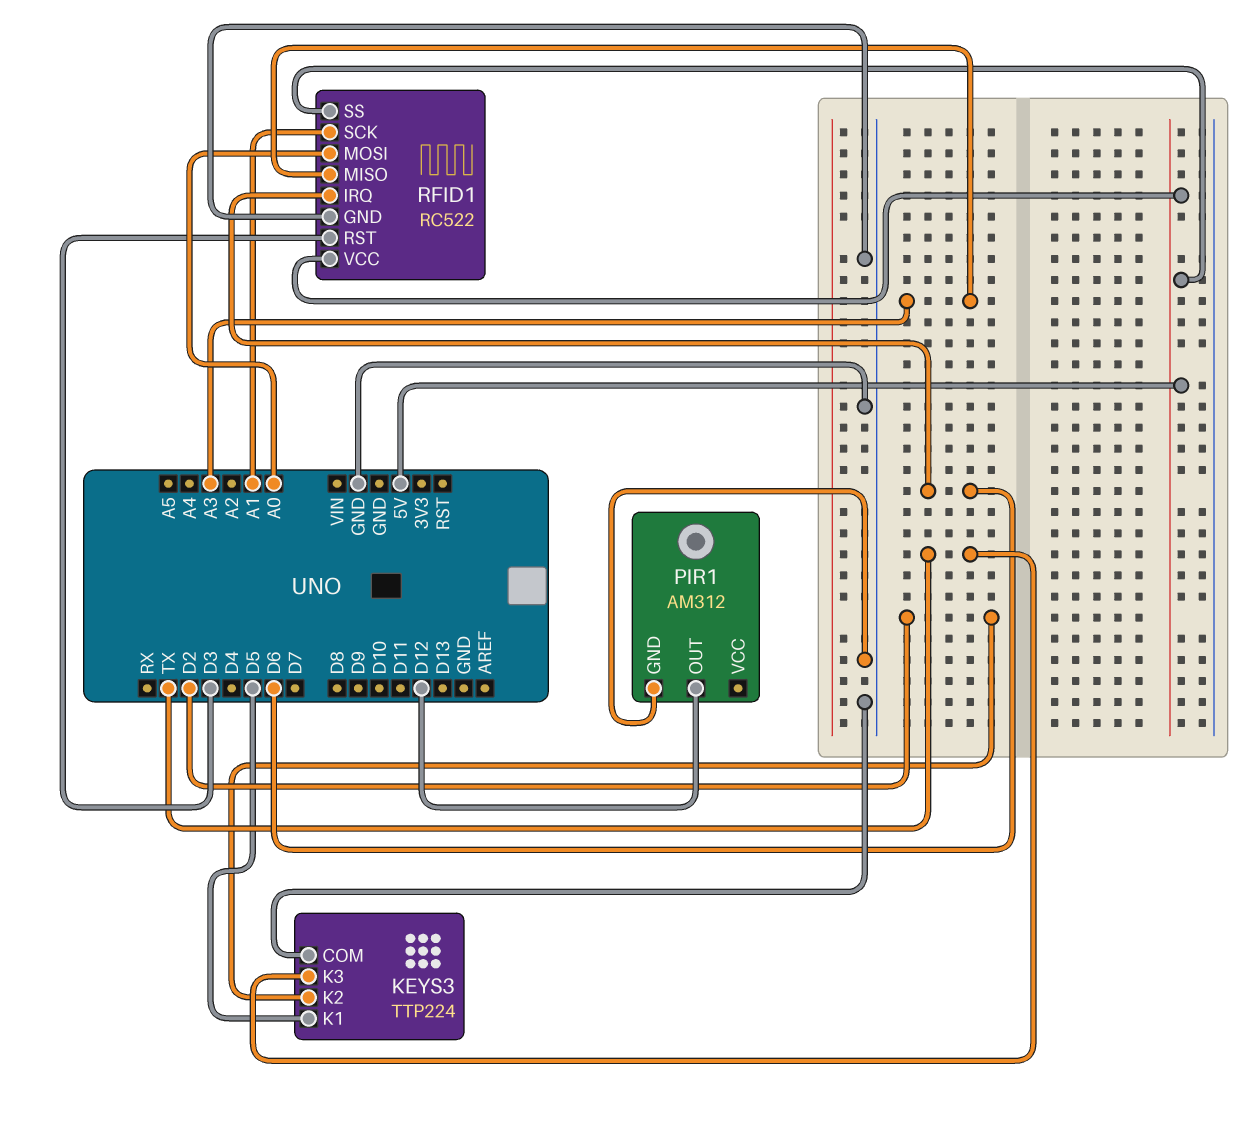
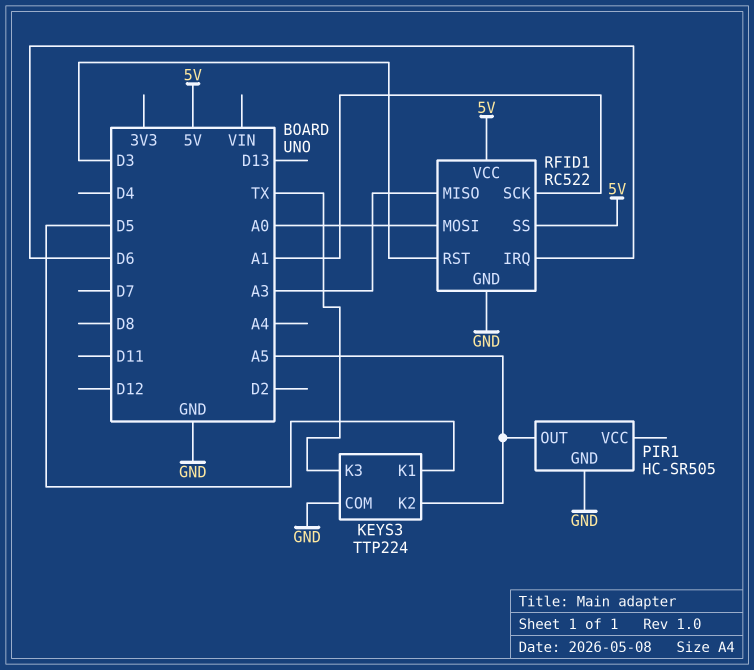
KEYS3 pin K2: D2 -> A5
PIR1: AM312 -> HC-SR505
PIR1 pin OUT: D12 -> A5

